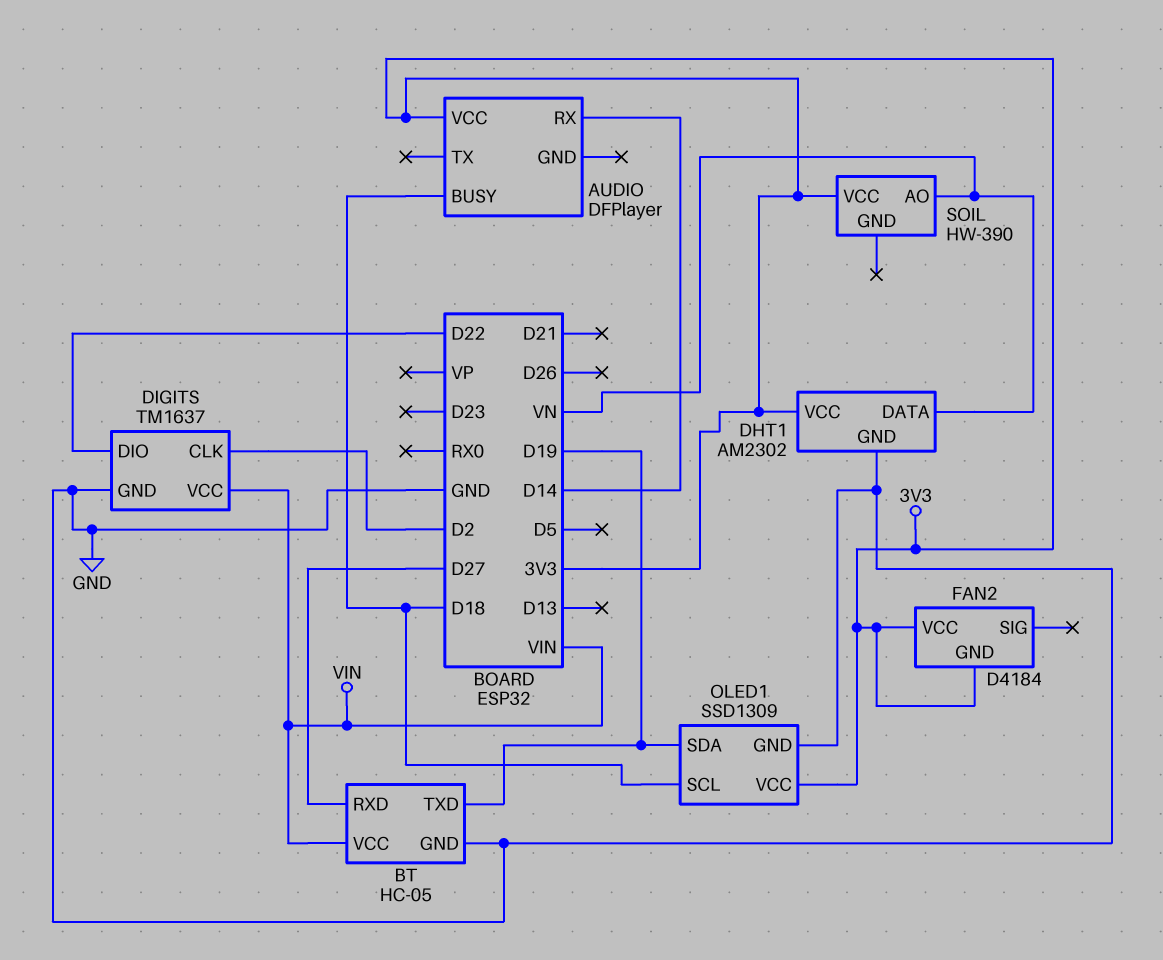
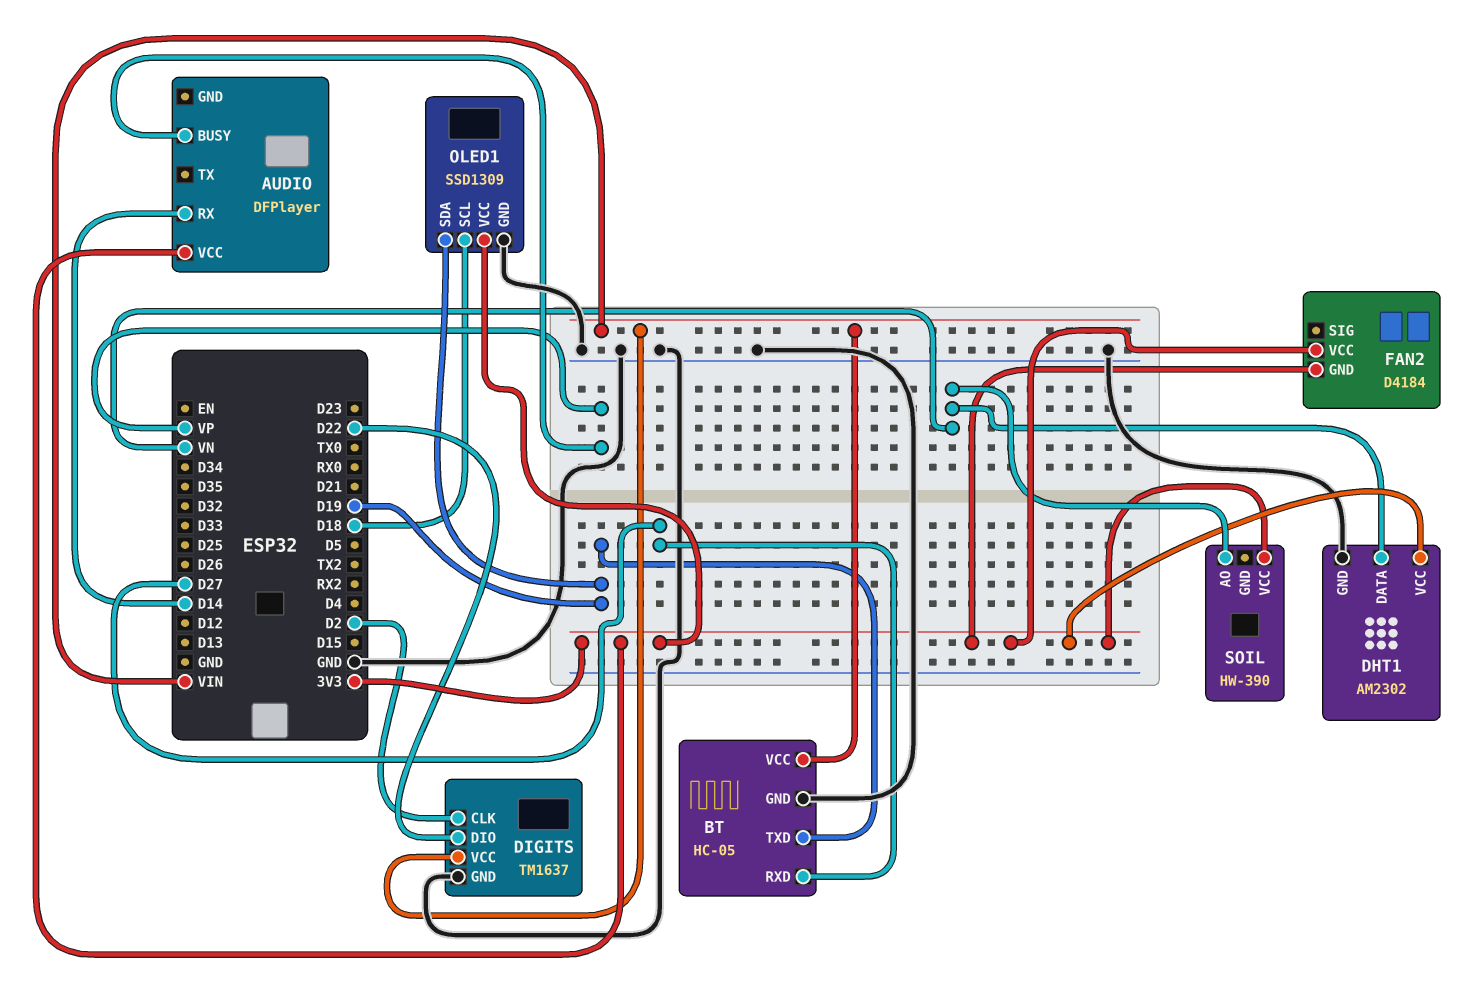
AUDIO pin BUSY: D18 -> VP

